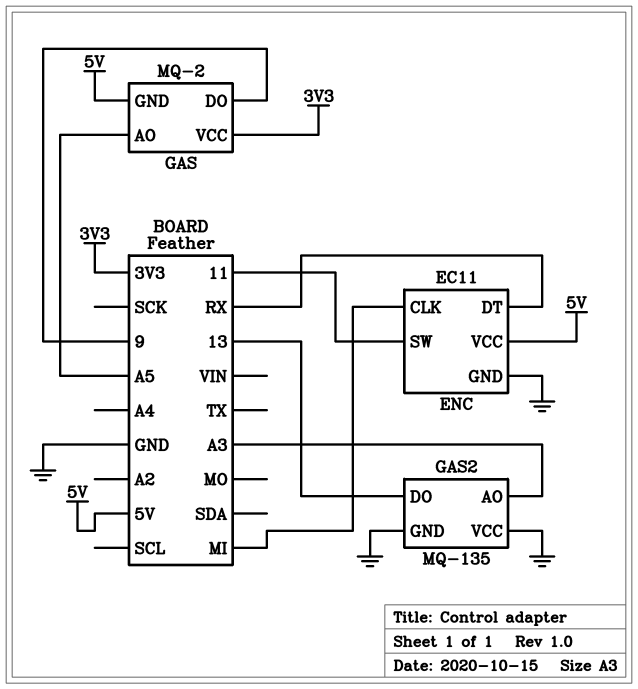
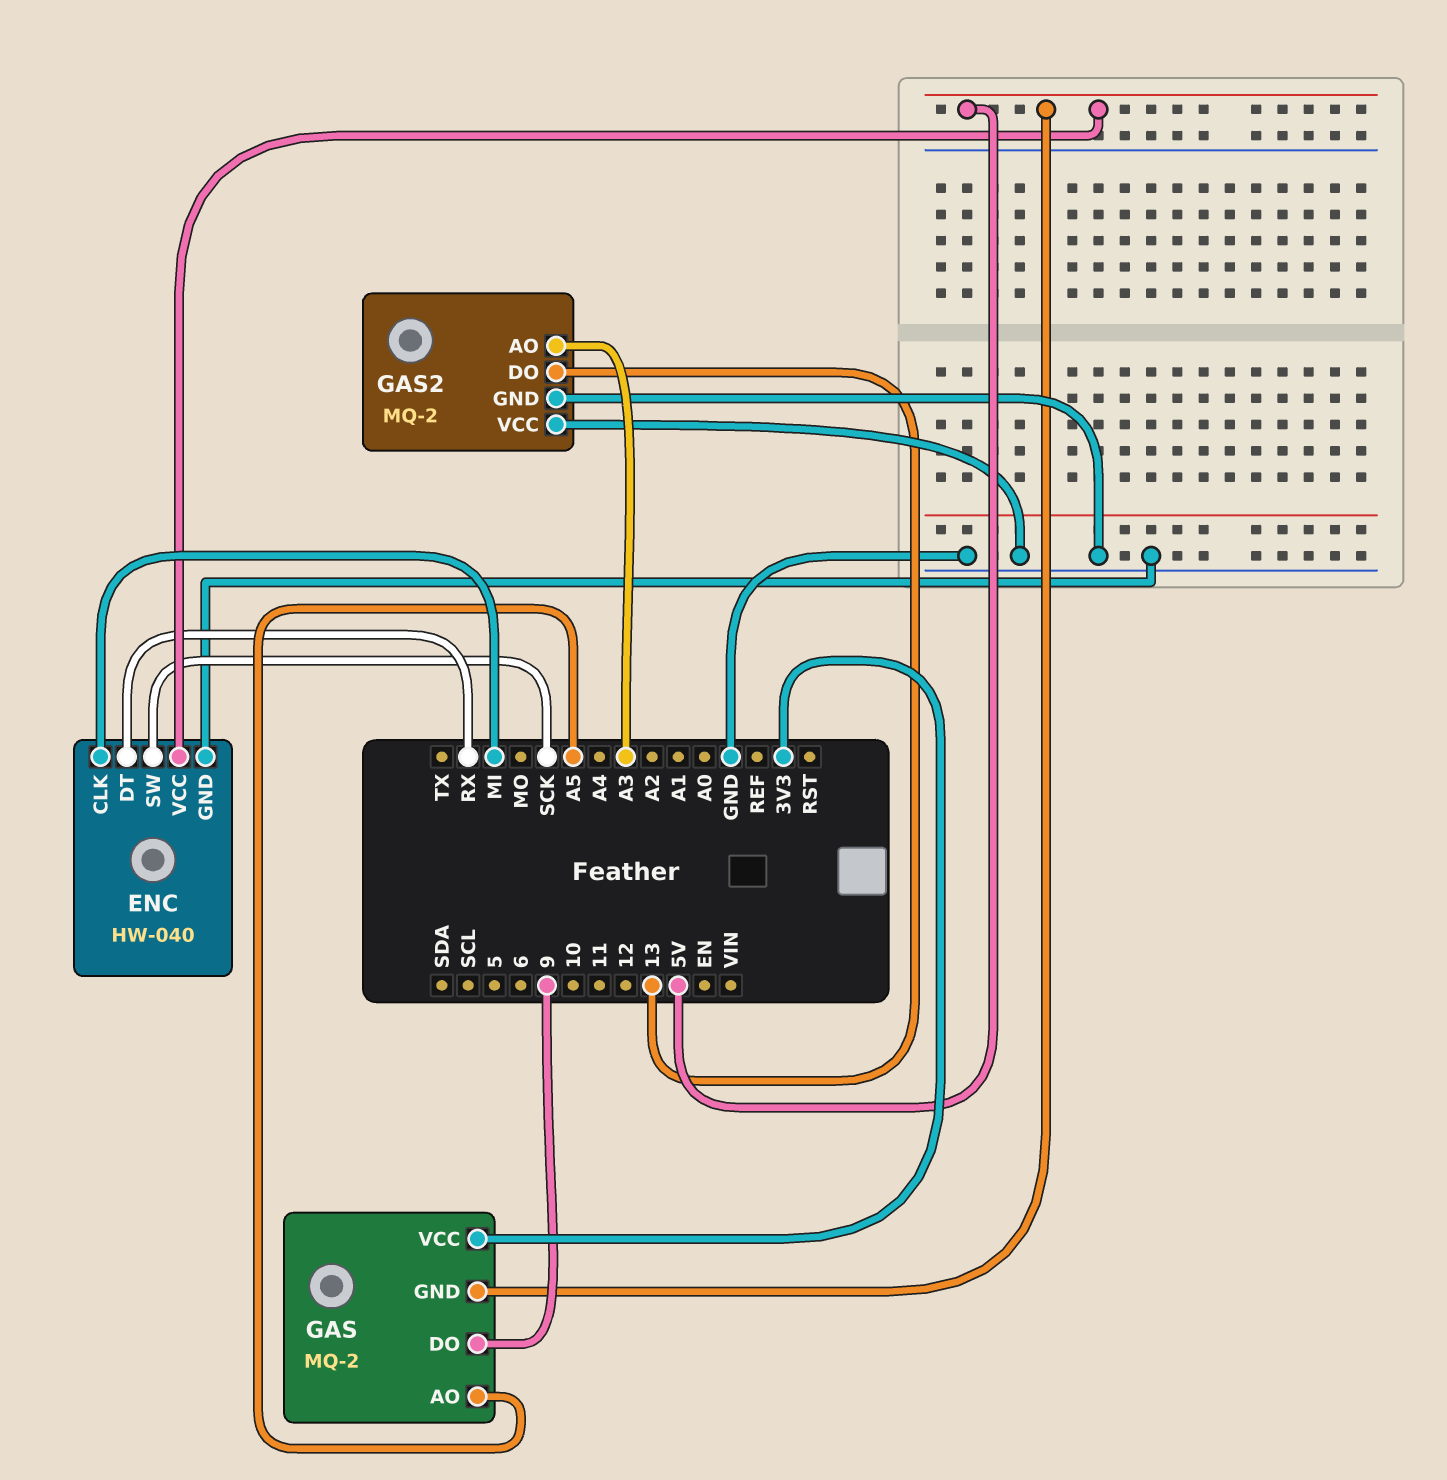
ENC: EC11 -> HW-040
ENC pin SW: 11 -> SCK
GAS2: MQ-135 -> MQ-2

